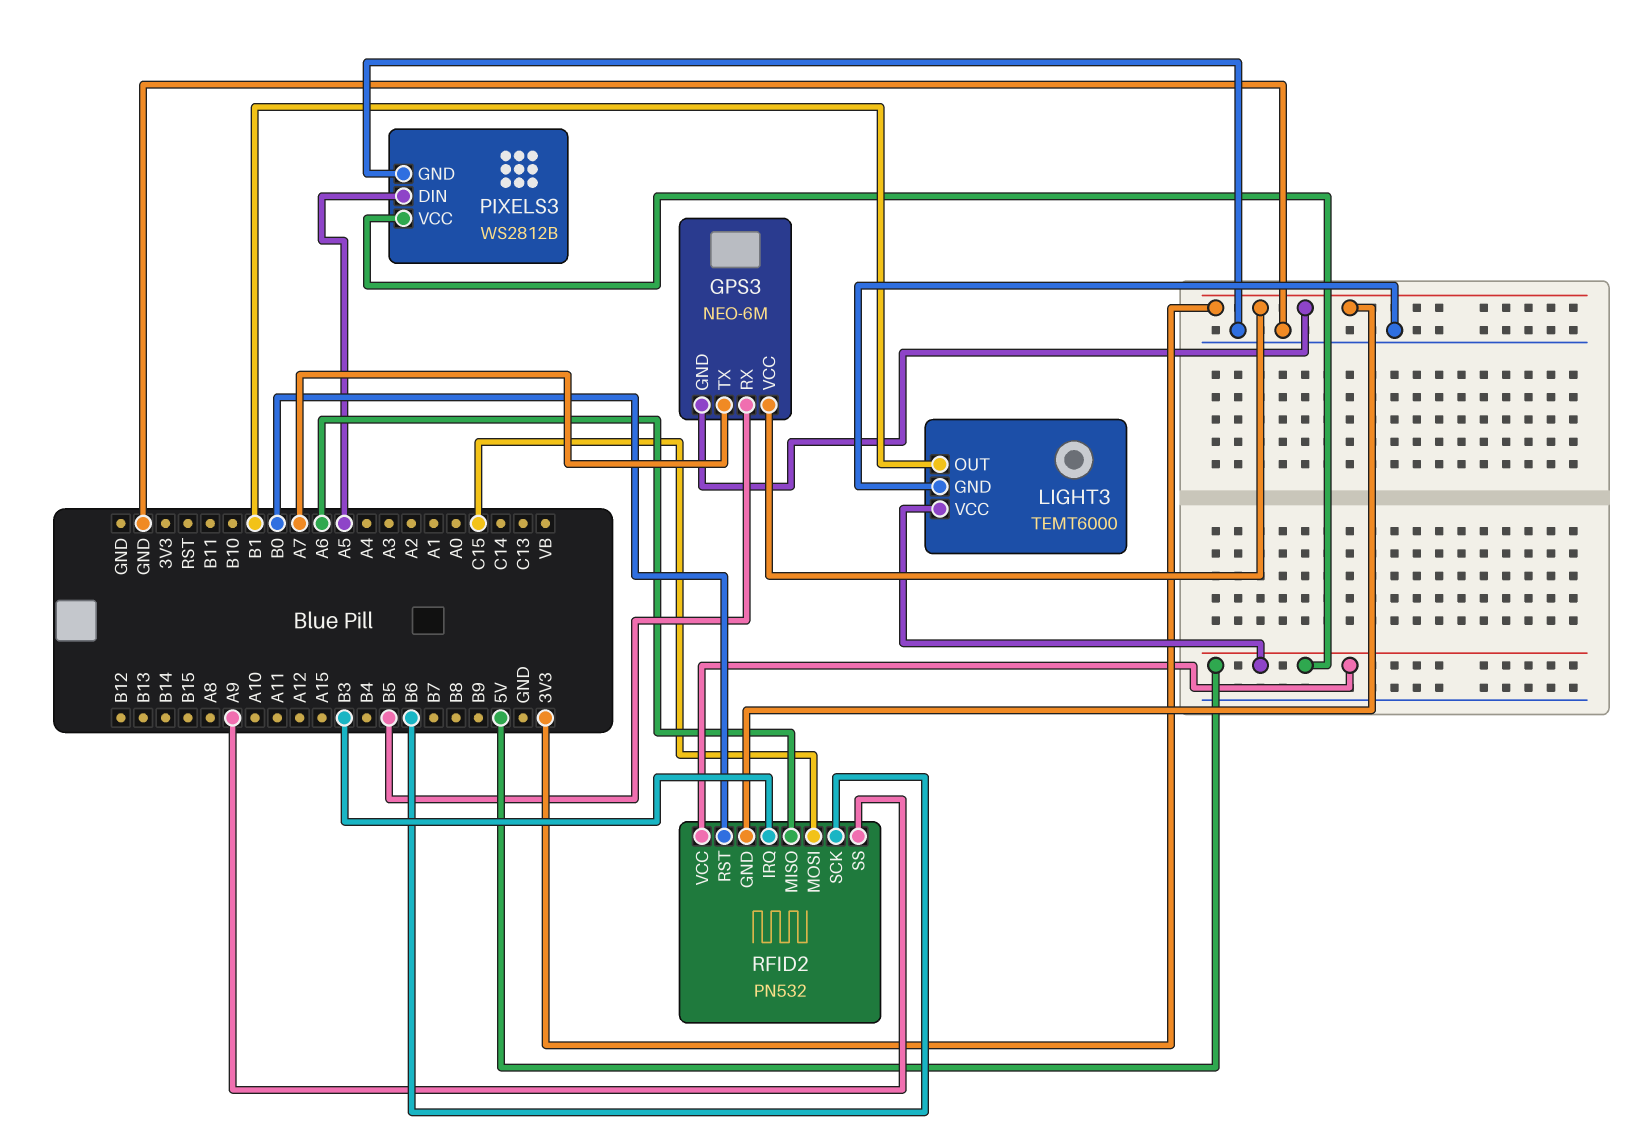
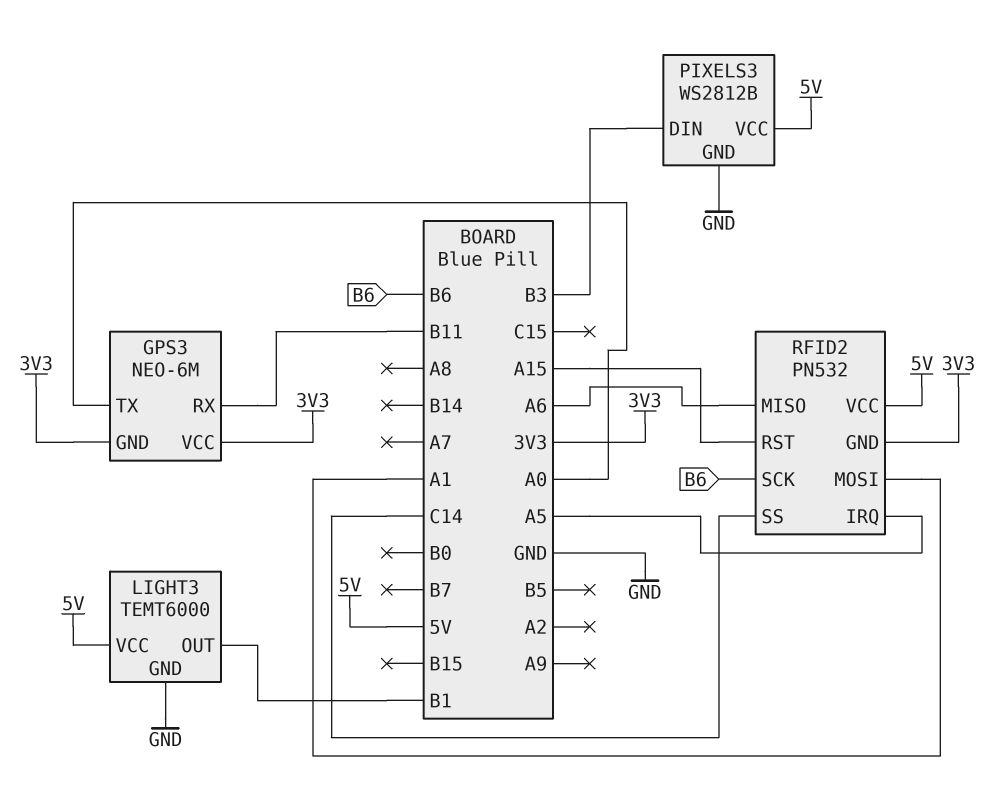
GPS3 pin RX: B5 -> B11
GPS3 pin TX: A7 -> A0
PIXELS3 pin DIN: A5 -> B3
RFID2 pin IRQ: B3 -> A5
RFID2 pin MOSI: C15 -> A1
RFID2 pin RST: B0 -> A15
RFID2 pin SS: A9 -> C14

